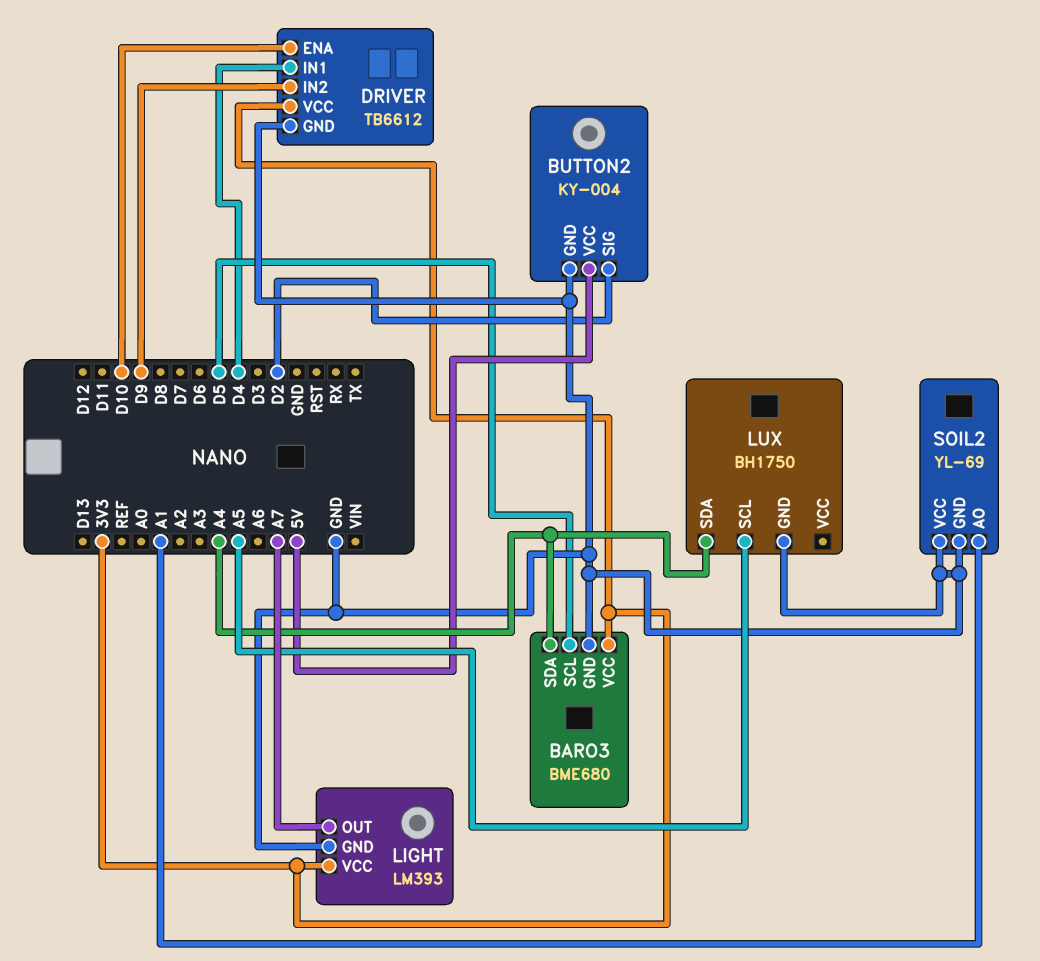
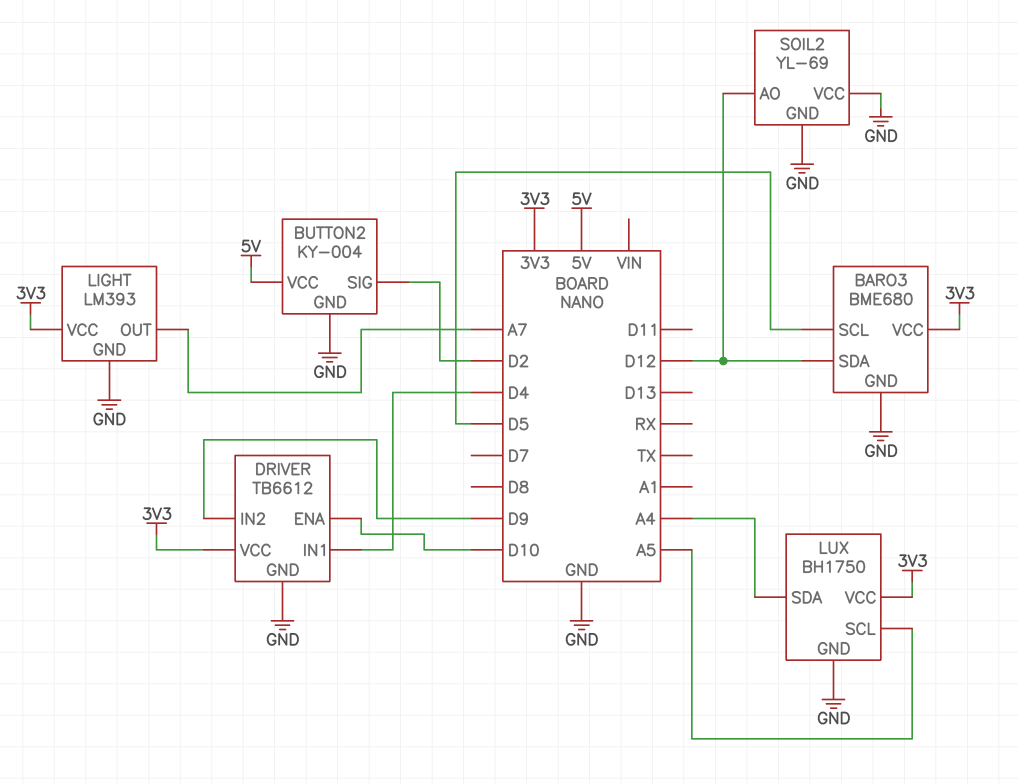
BARO3 pin SDA: A4 -> D12
LUX pin VCC: none -> 3V3
SOIL2 pin AO: A1 -> D12

